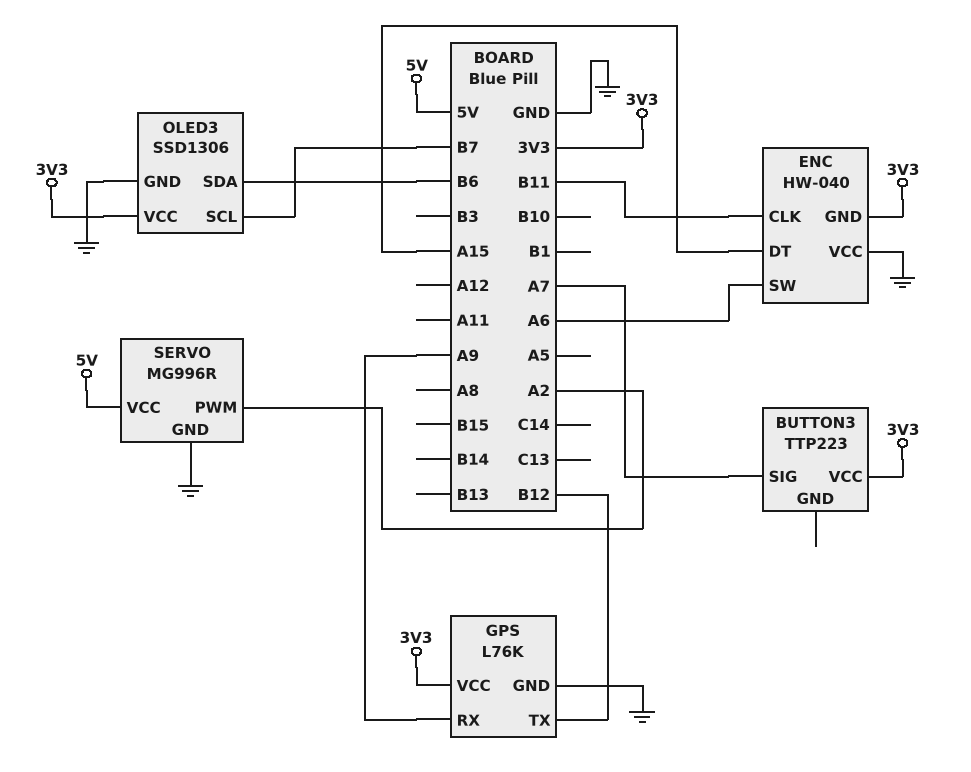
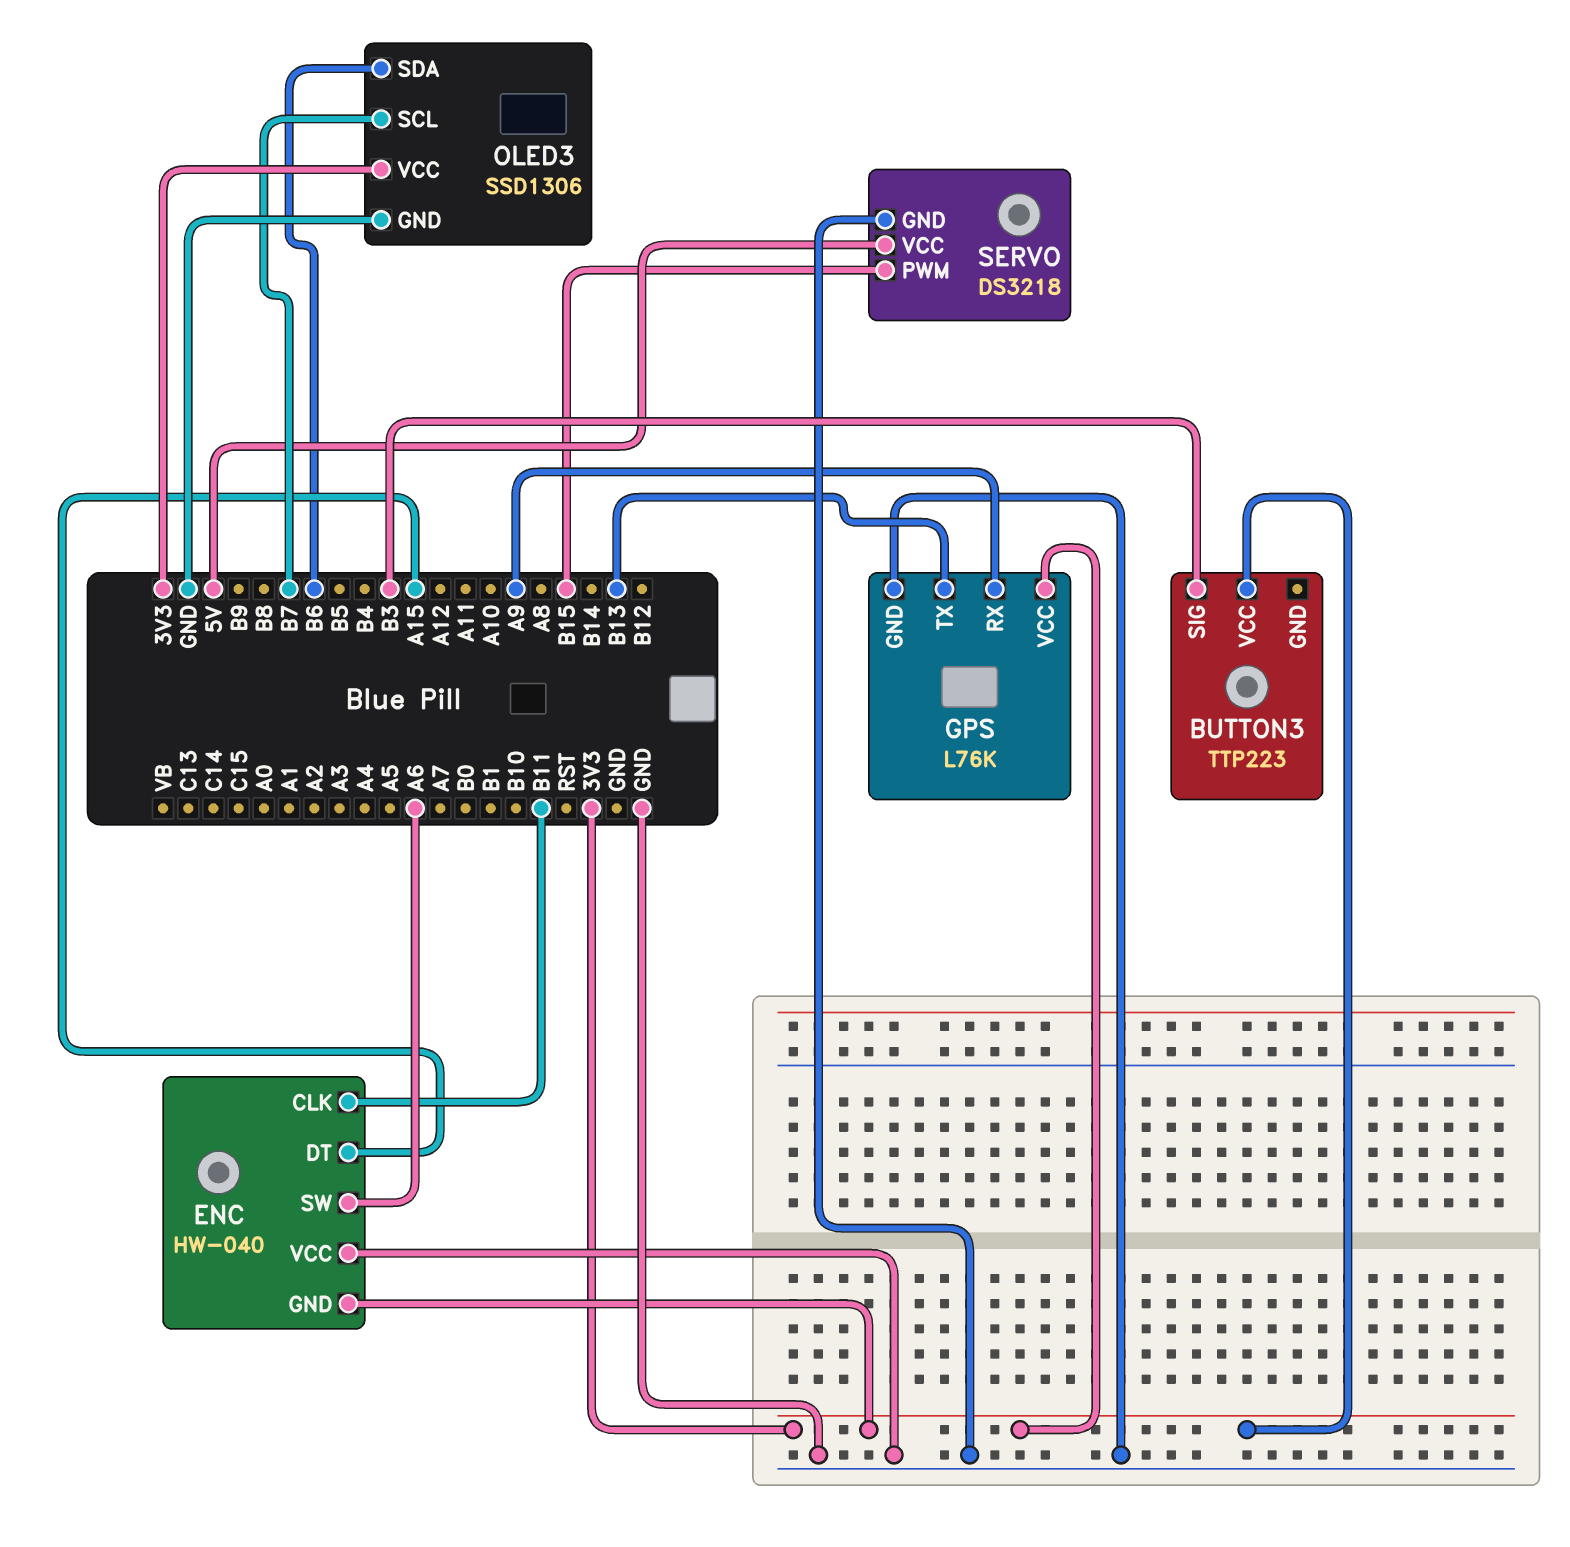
BUTTON3 pin SIG: A7 -> B3
GPS pin TX: B12 -> B13
SERVO: MG996R -> DS3218
SERVO pin PWM: A2 -> B15

